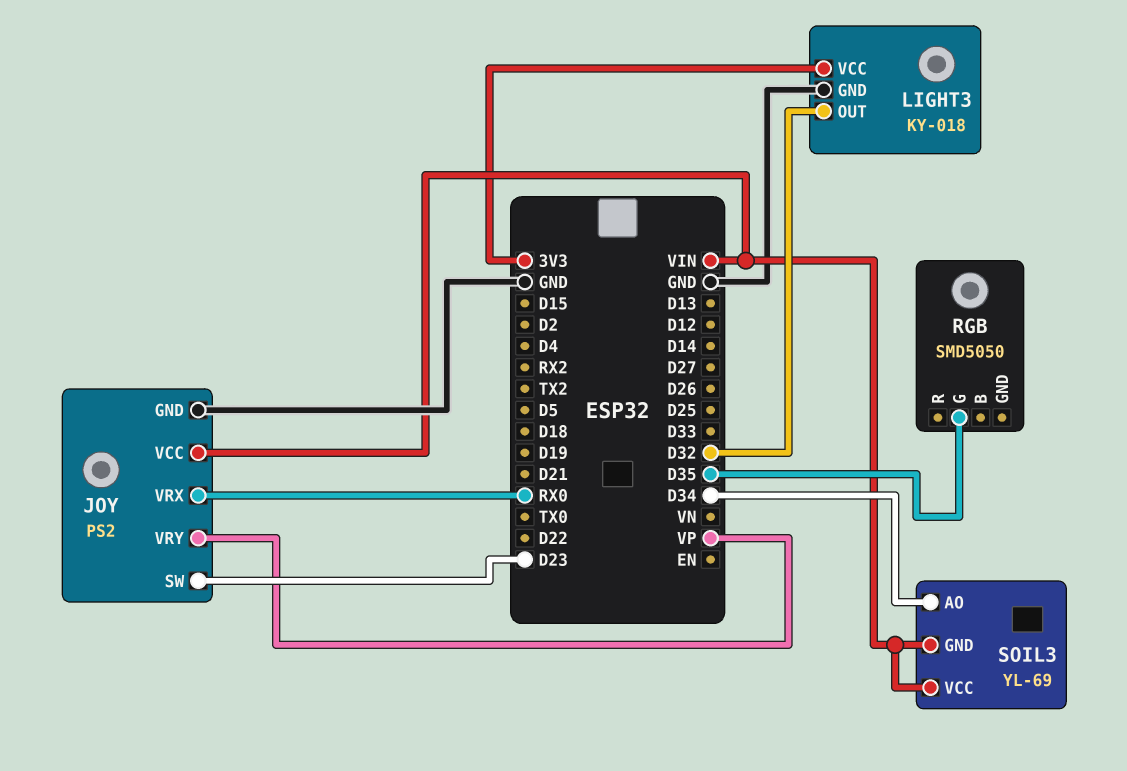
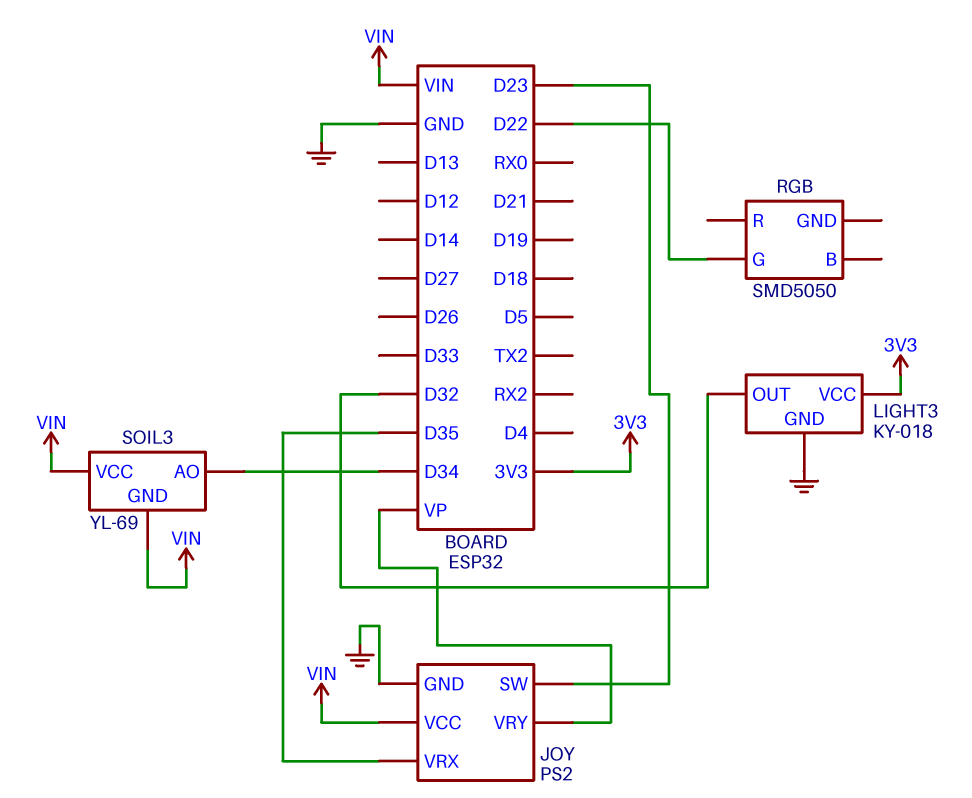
JOY pin VRX: RX0 -> D35
RGB pin G: D35 -> D22

